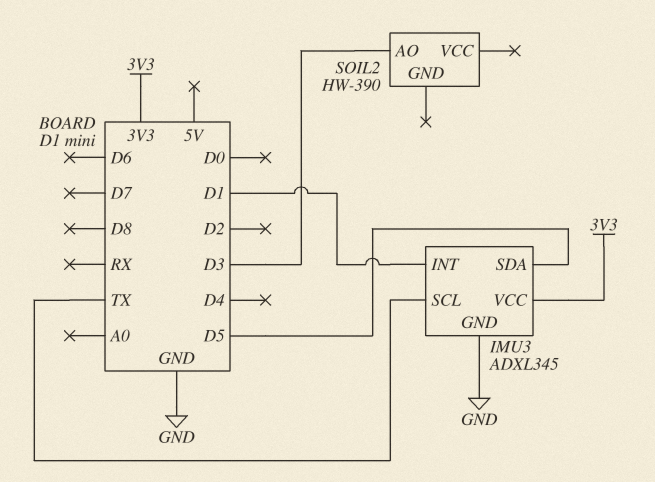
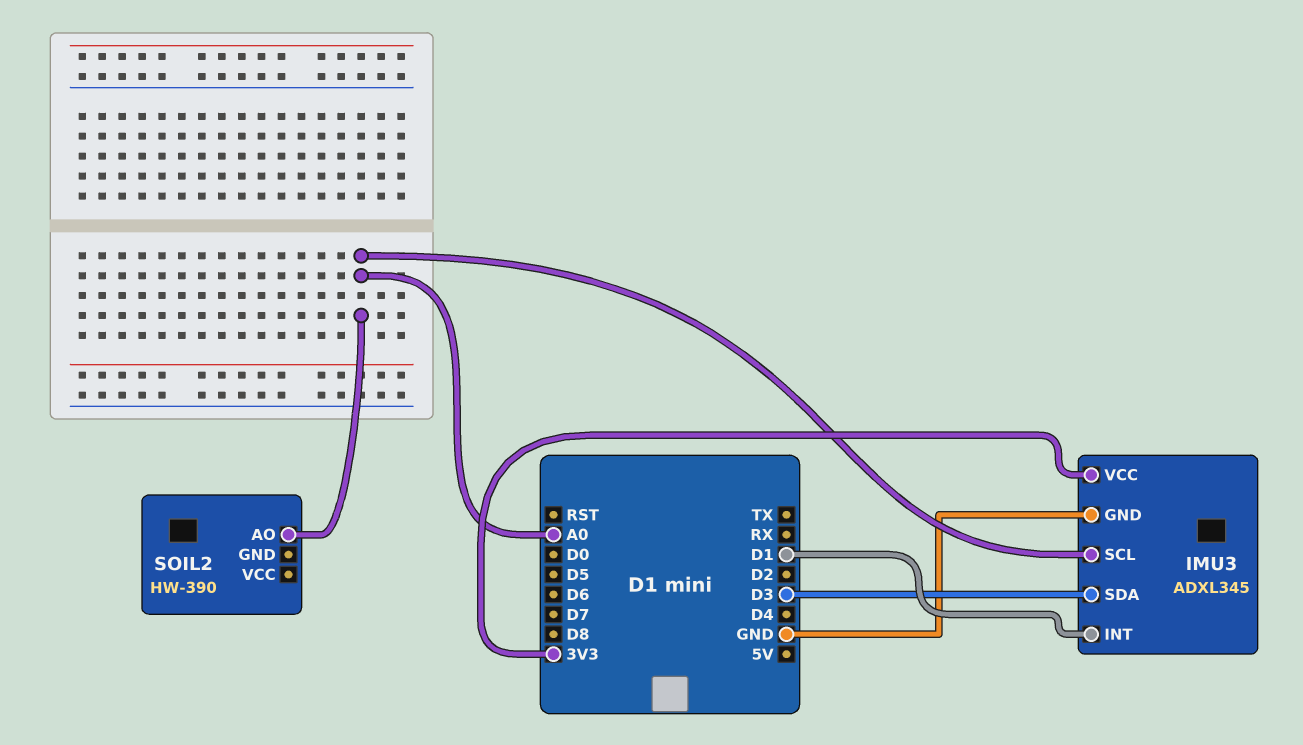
IMU3 pin SCL: TX -> A0
IMU3 pin SDA: D5 -> D3
SOIL2 pin AO: D3 -> A0

